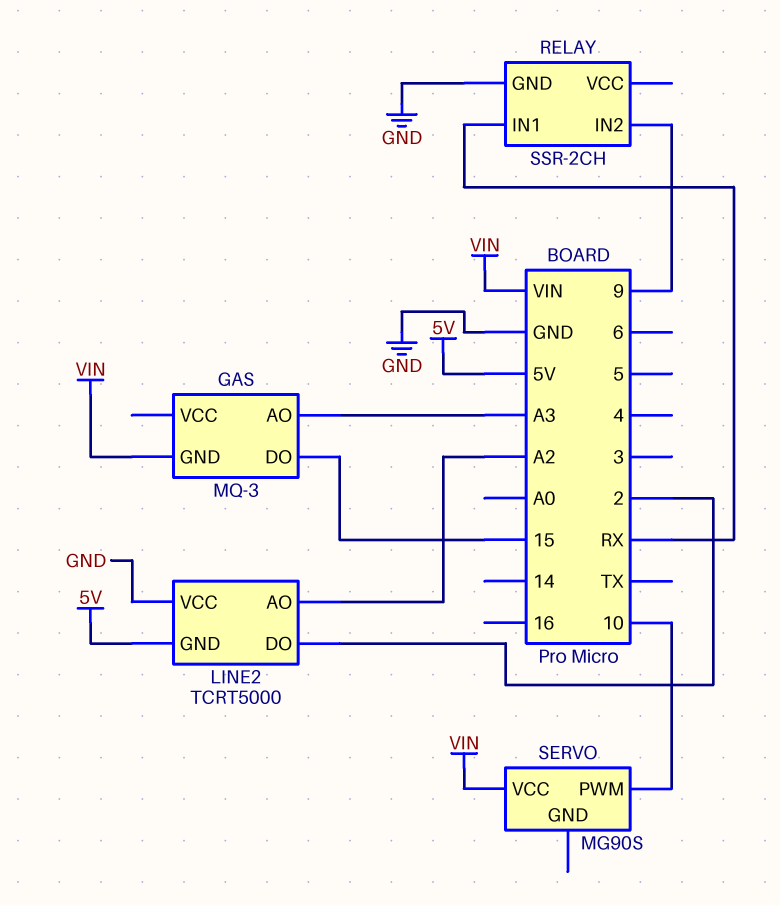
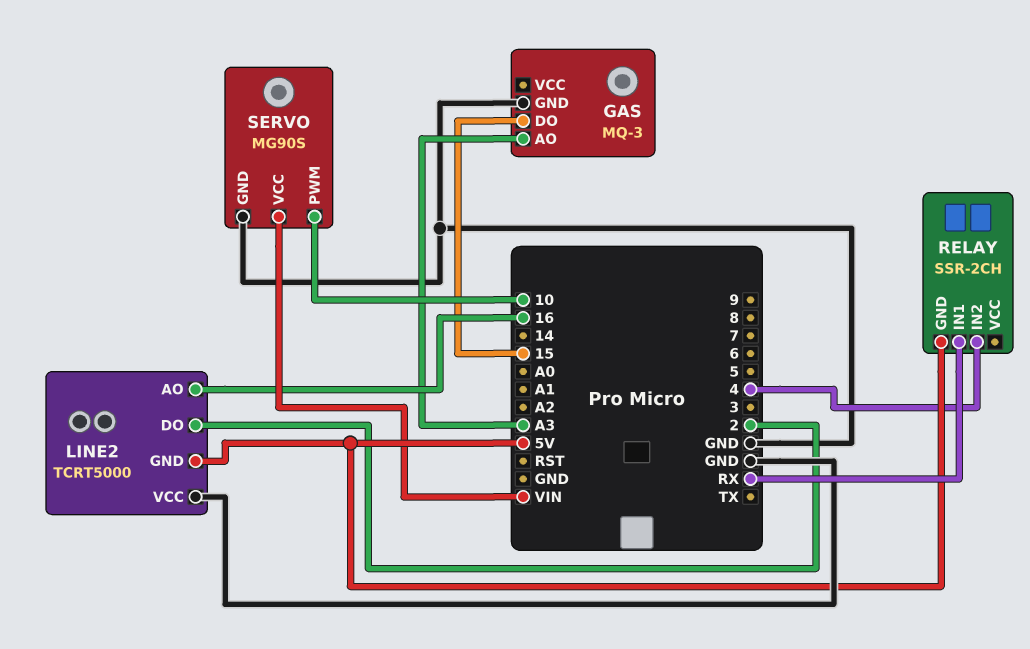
GAS pin GND: VIN -> GND
LINE2 pin AO: A2 -> 16
RELAY pin GND: GND -> 5V
RELAY pin IN2: 9 -> 4
SERVO pin GND: none -> GND

